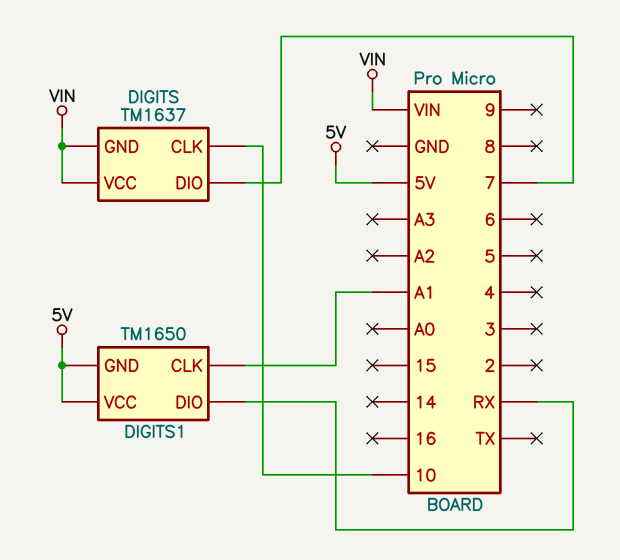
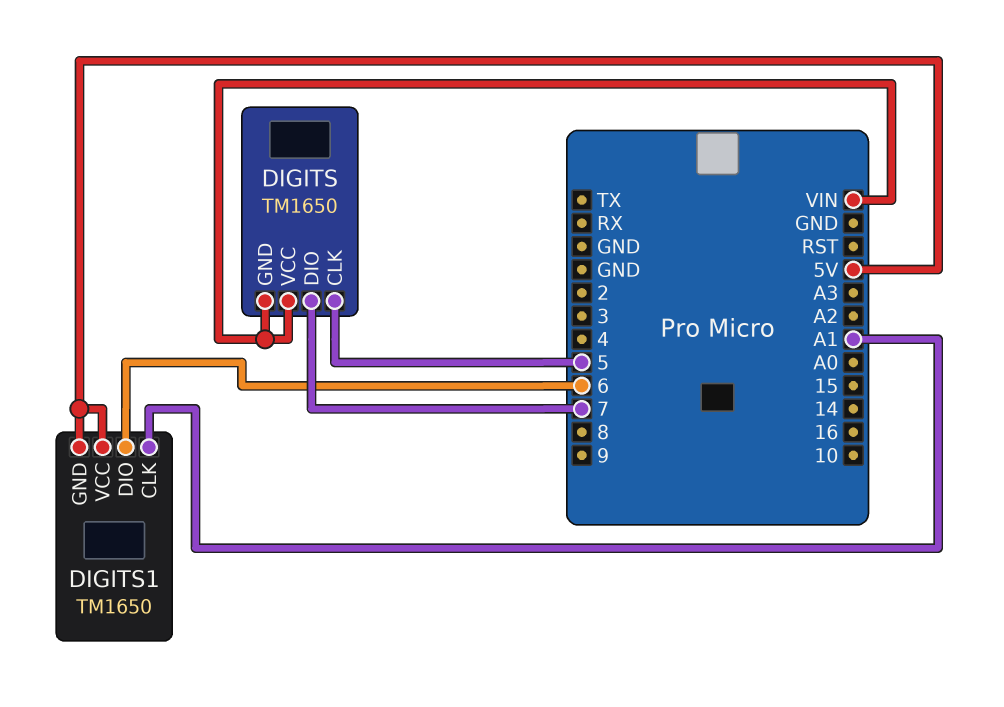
DIGITS: TM1637 -> TM1650
DIGITS pin CLK: 10 -> 5
DIGITS1 pin DIO: RX -> 6

